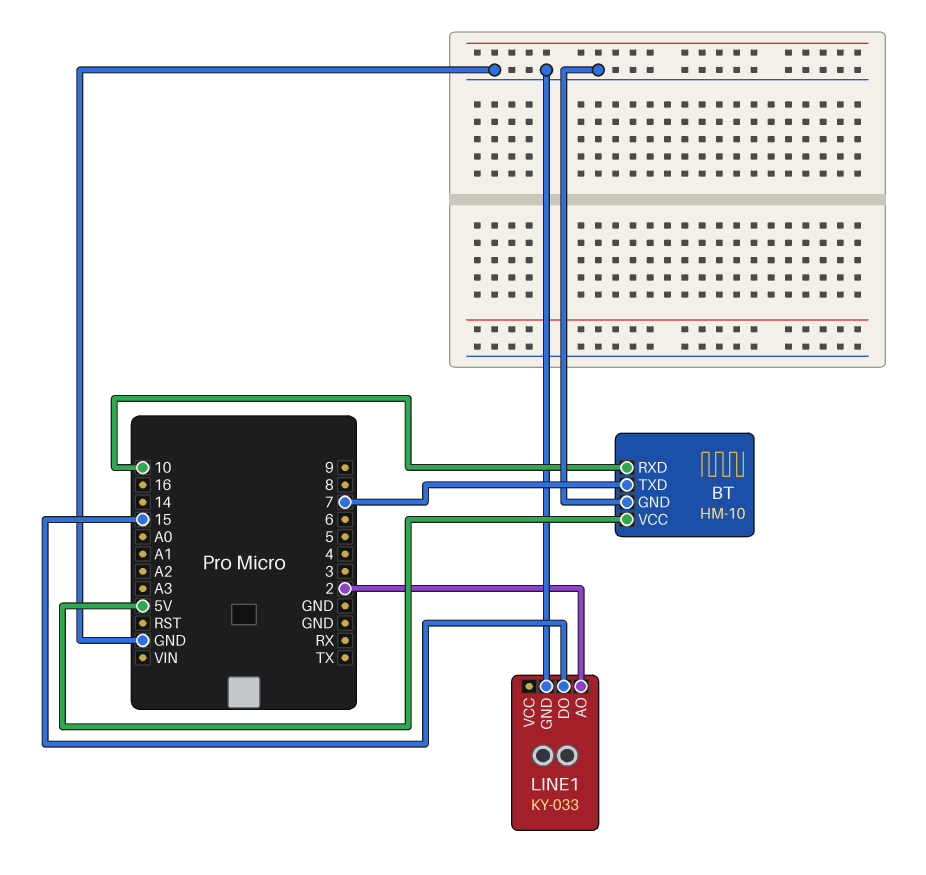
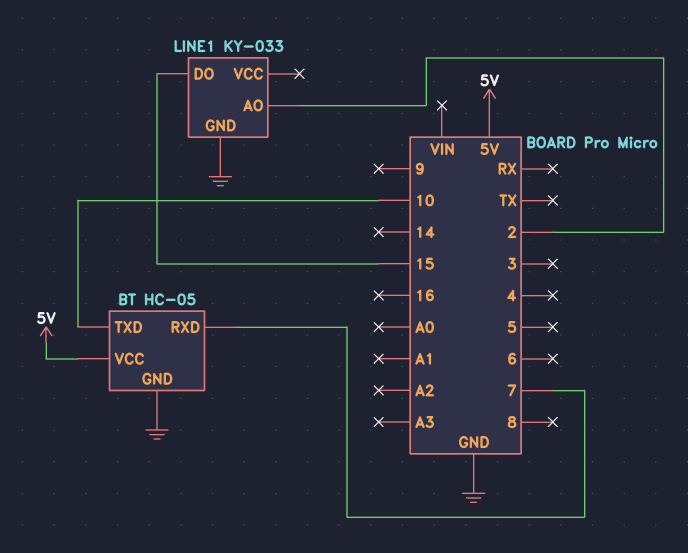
BT: HM-10 -> HC-05
BT pin RXD: 10 -> 7
BT pin TXD: 7 -> 10

